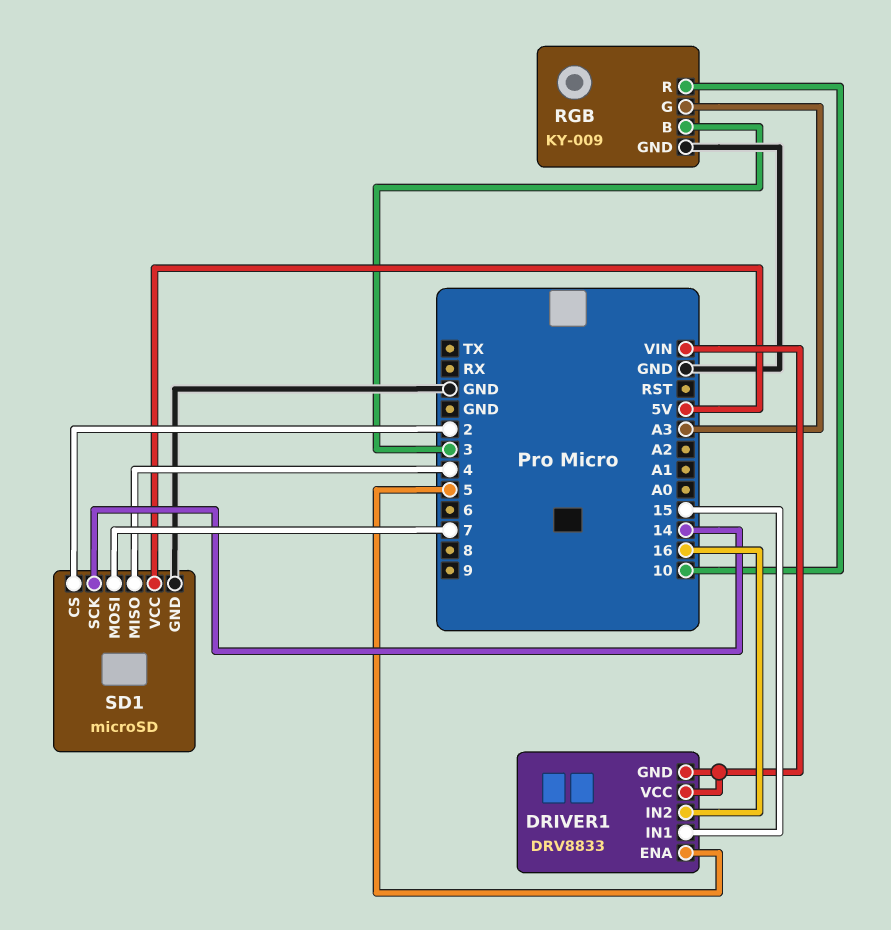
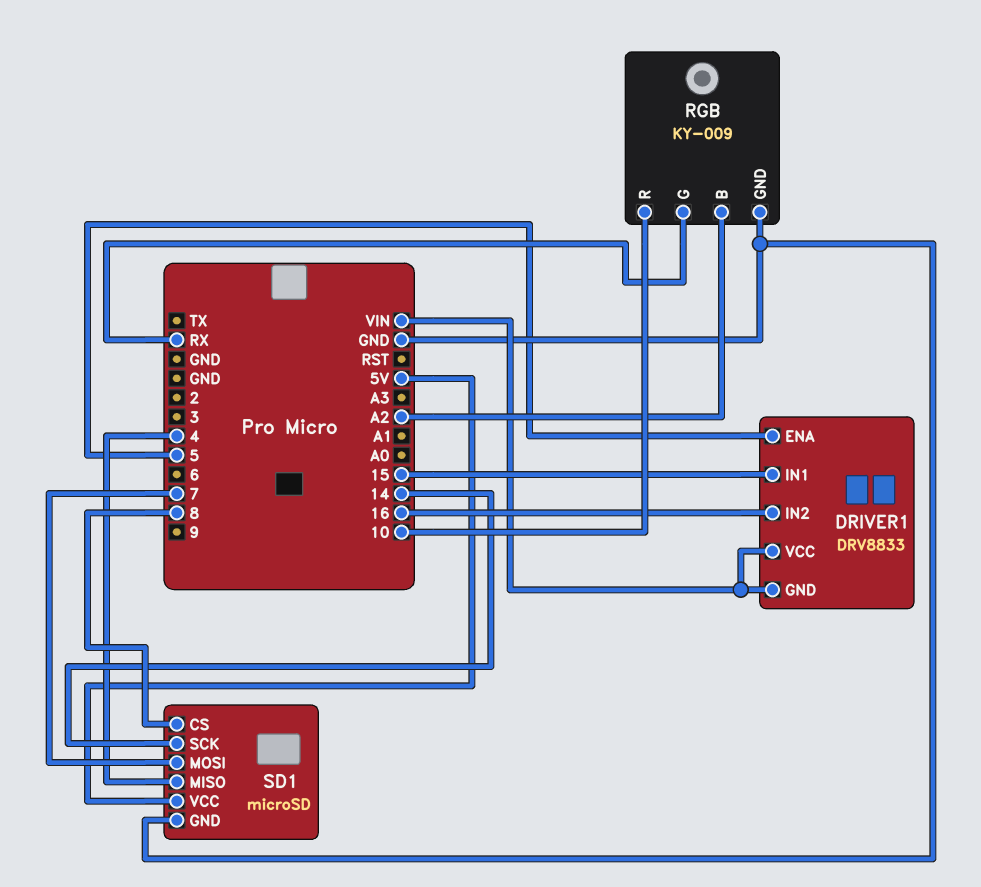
RGB pin B: 3 -> A2
RGB pin G: A3 -> RX
SD1 pin CS: 2 -> 8

